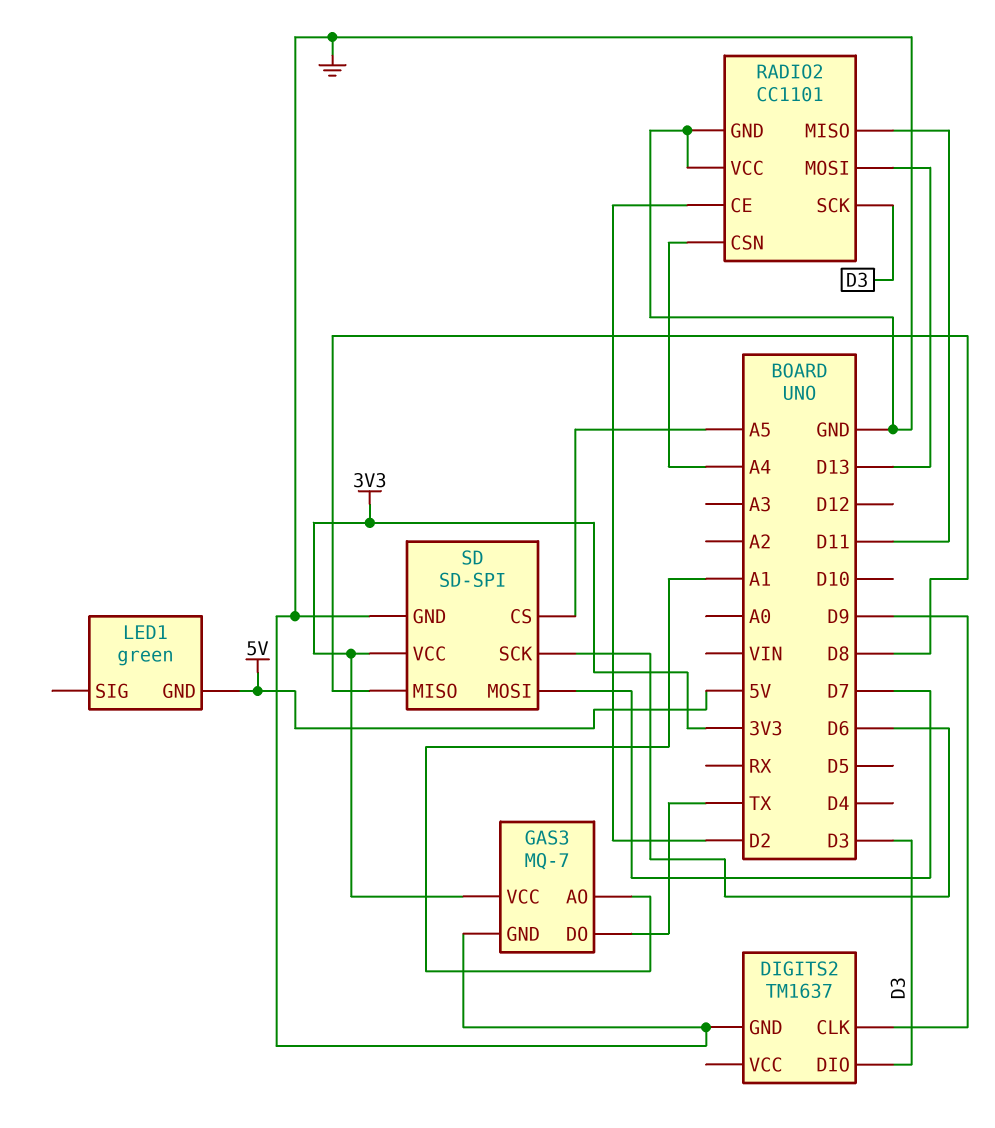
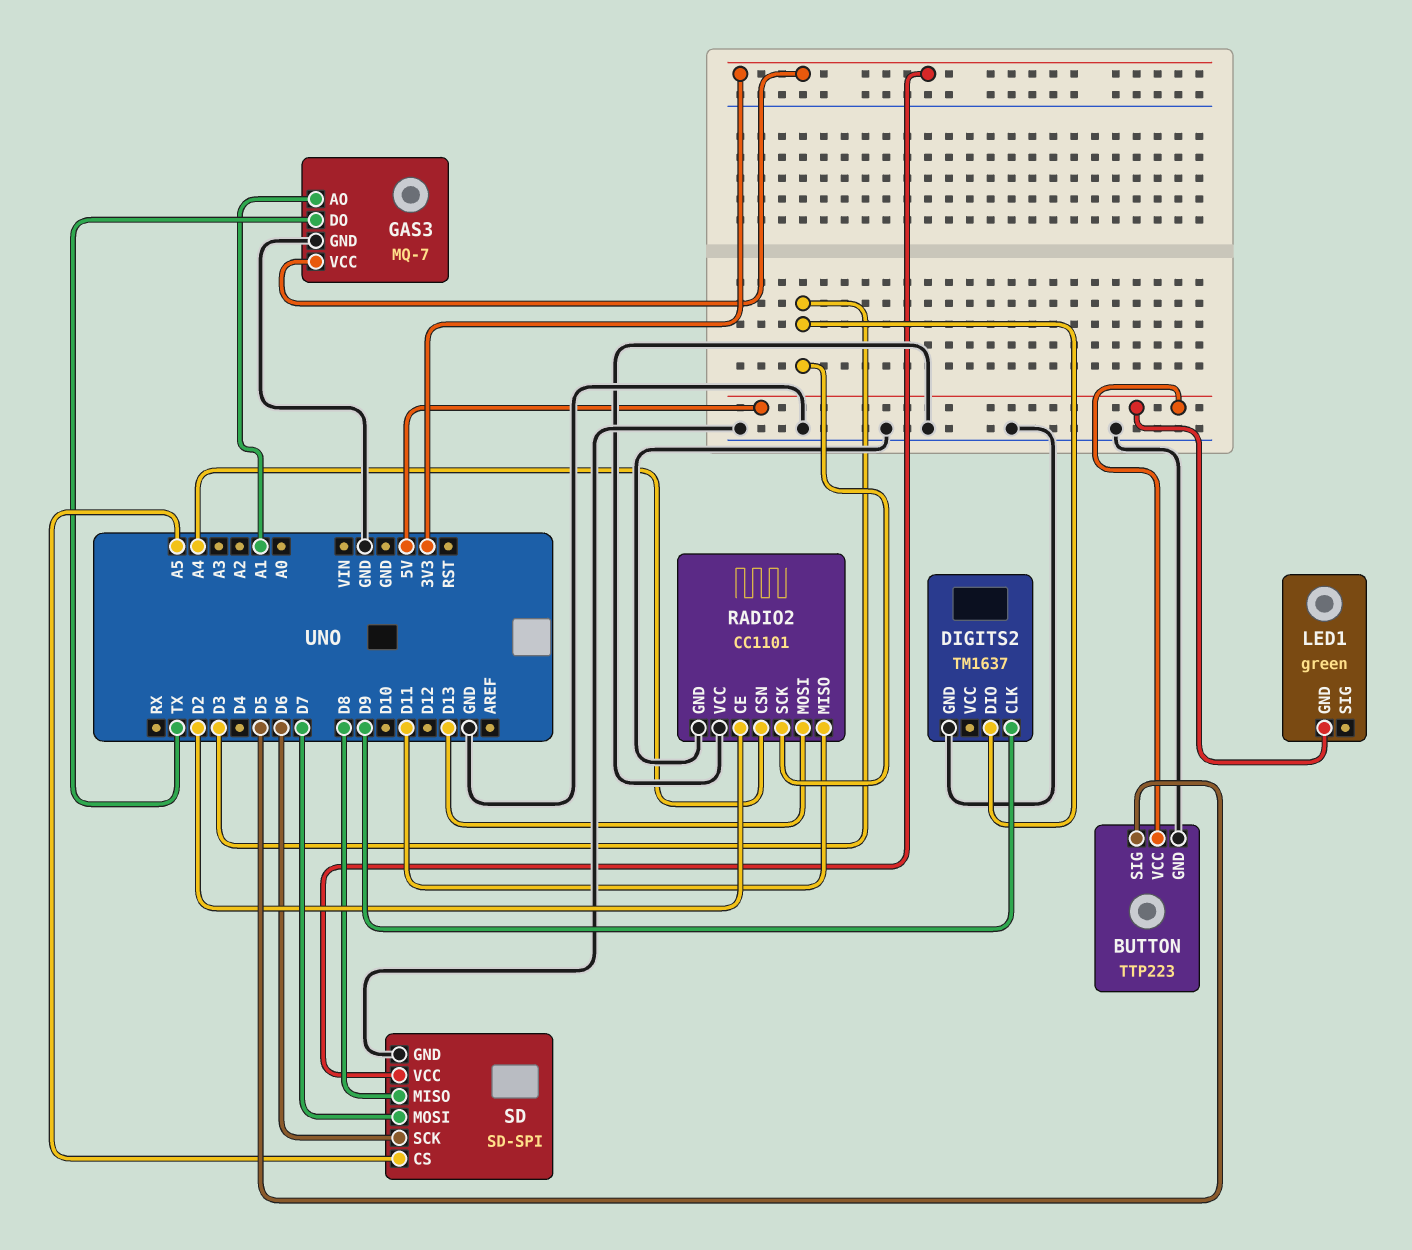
BUTTON: none -> TTP223
BUTTON pin GND: none -> GND
BUTTON pin SIG: none -> D5
BUTTON pin VCC: none -> 5V

